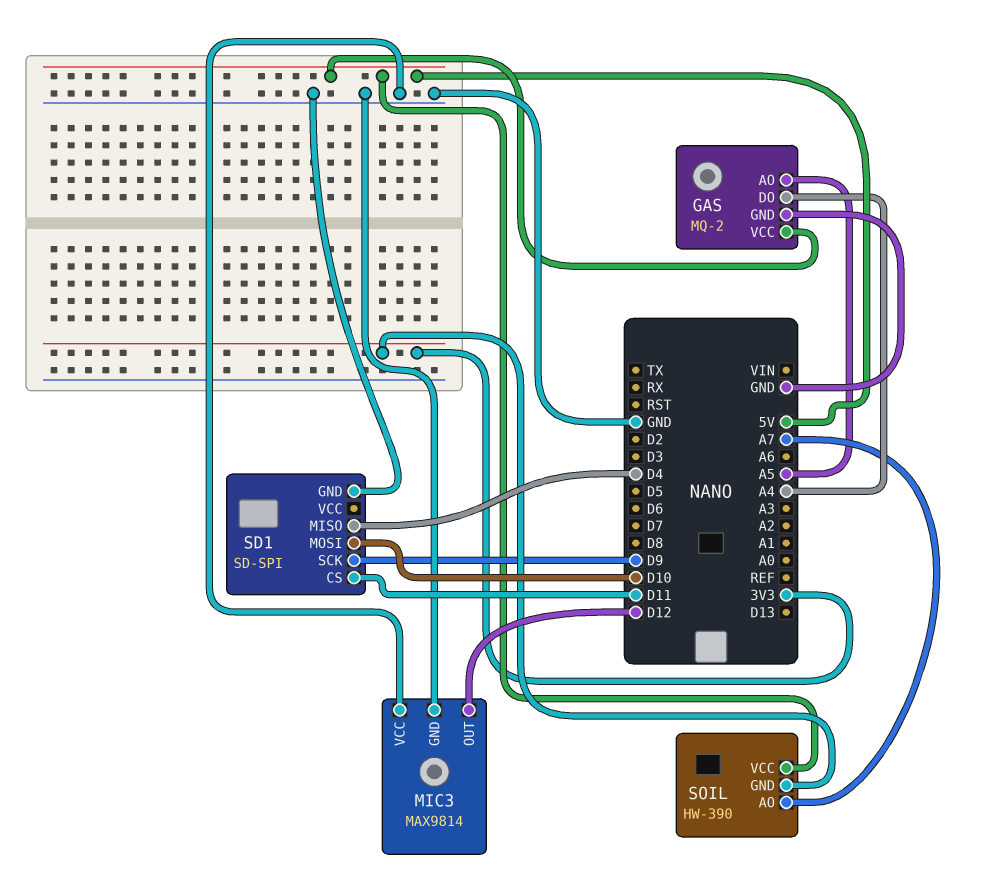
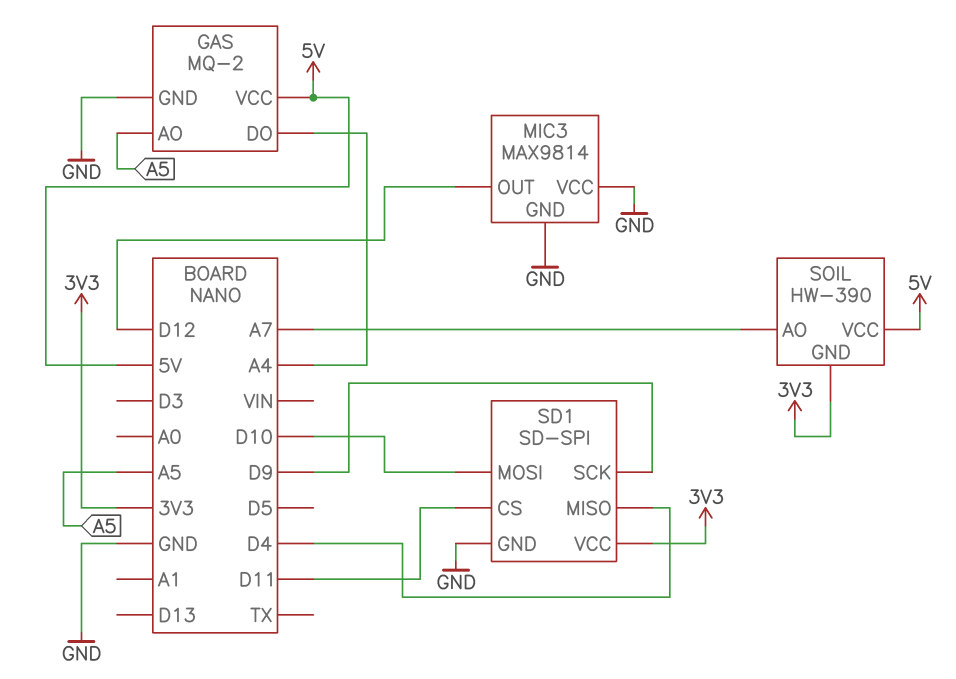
SD1 pin VCC: none -> 3V3

